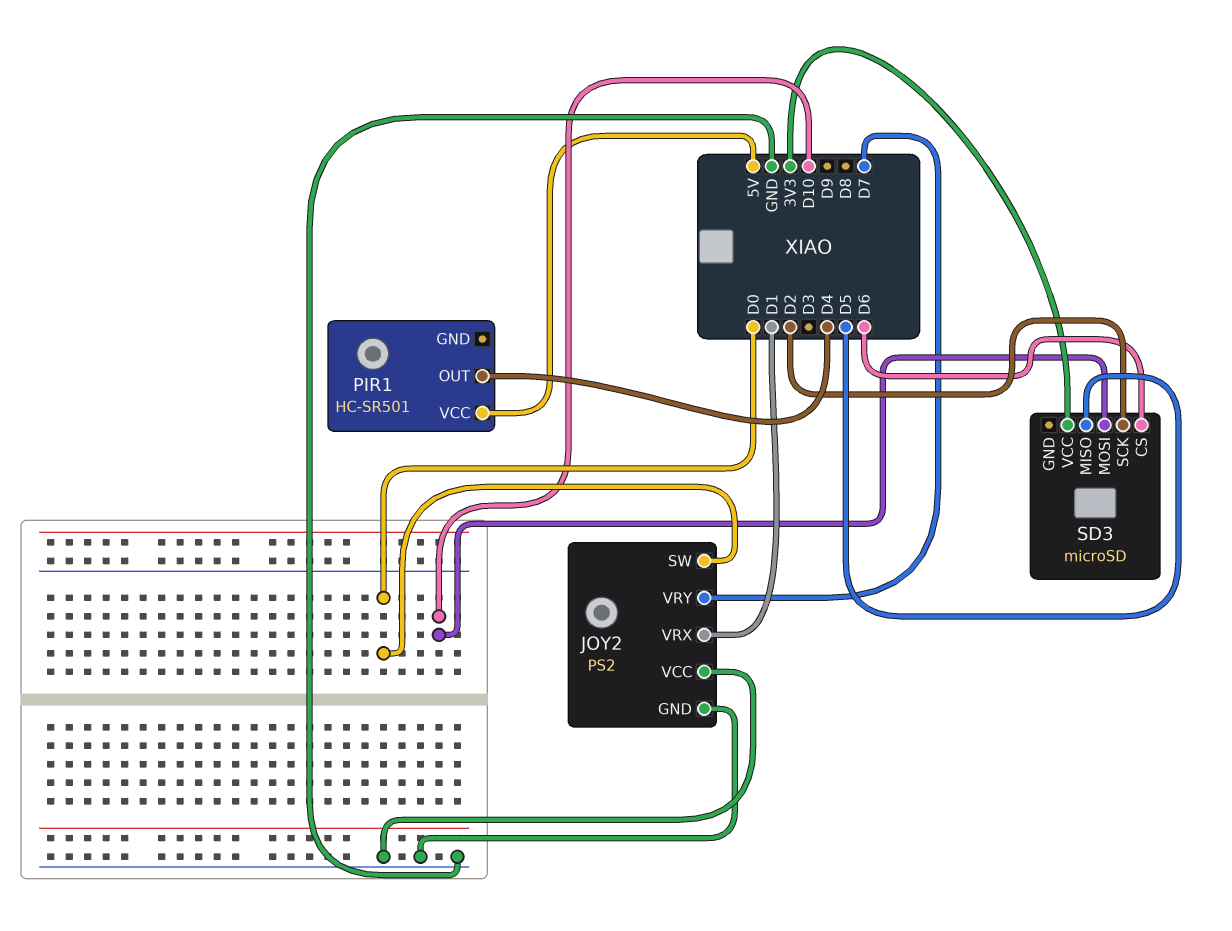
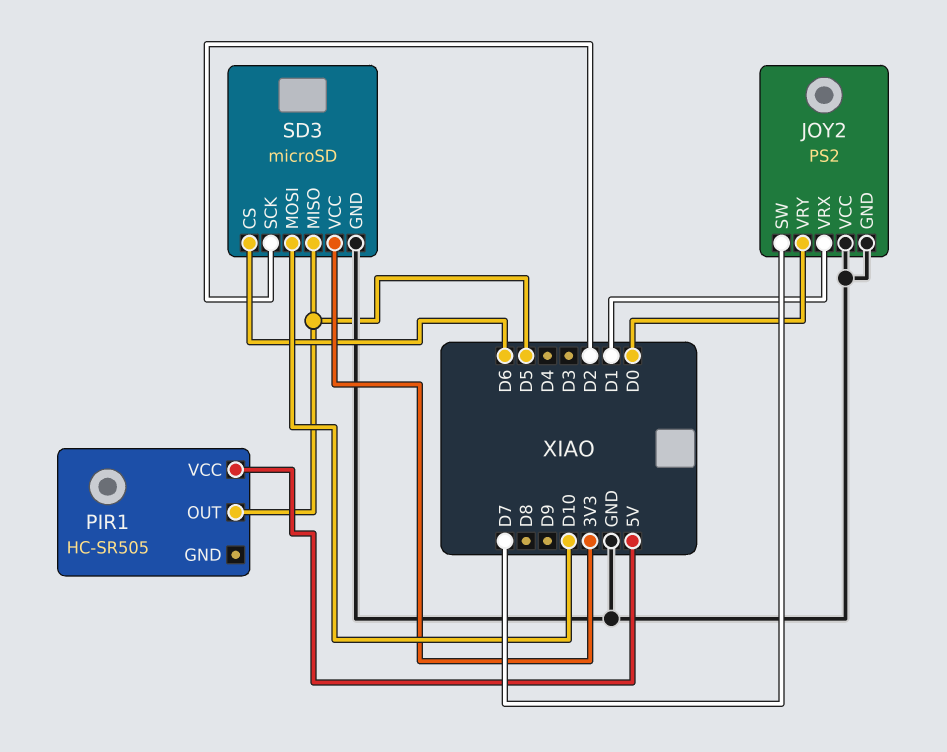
JOY2 pin SW: D0 -> D7
JOY2 pin VRY: D7 -> D0
PIR1: HC-SR501 -> HC-SR505
PIR1 pin OUT: D4 -> D5
SD3 pin GND: none -> GND

